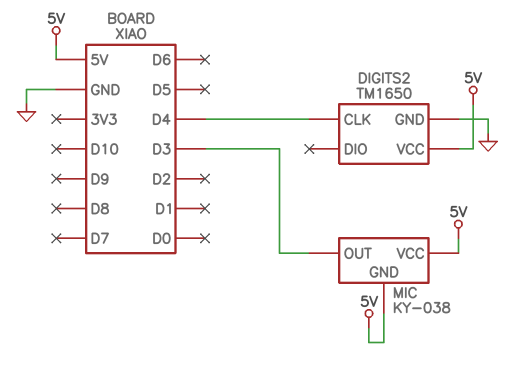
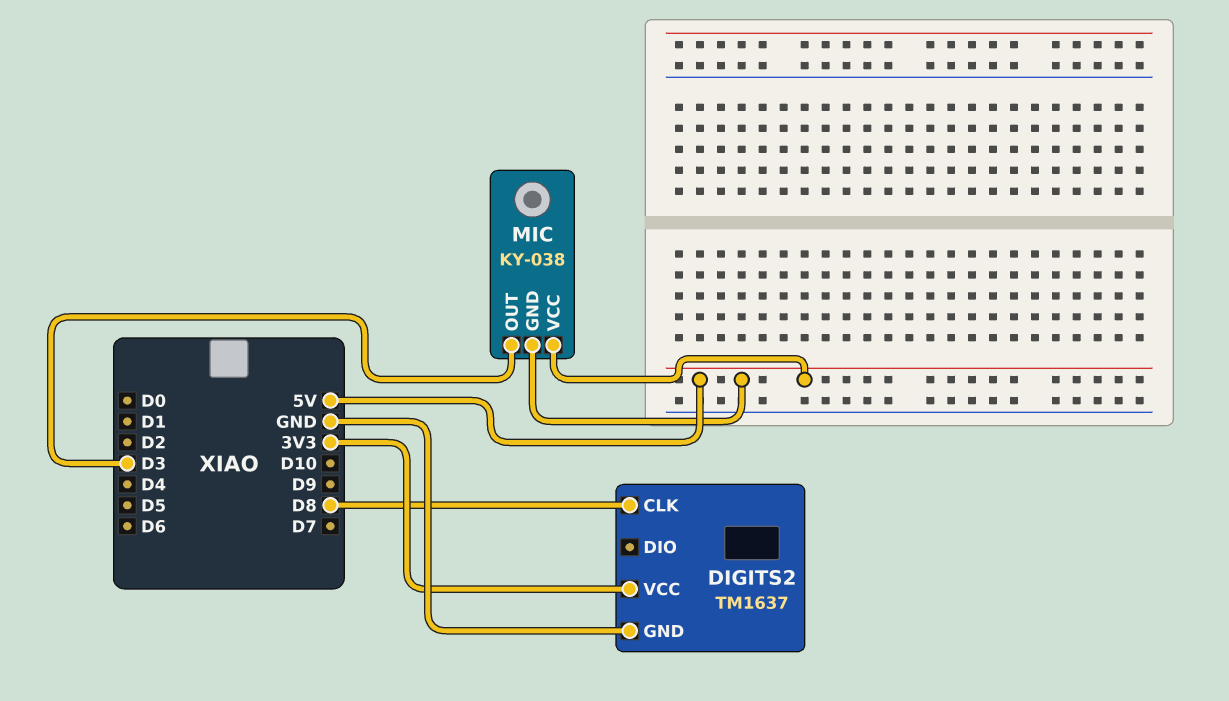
DIGITS2: TM1650 -> TM1637
DIGITS2 pin CLK: D4 -> D8
DIGITS2 pin VCC: 5V -> 3V3

